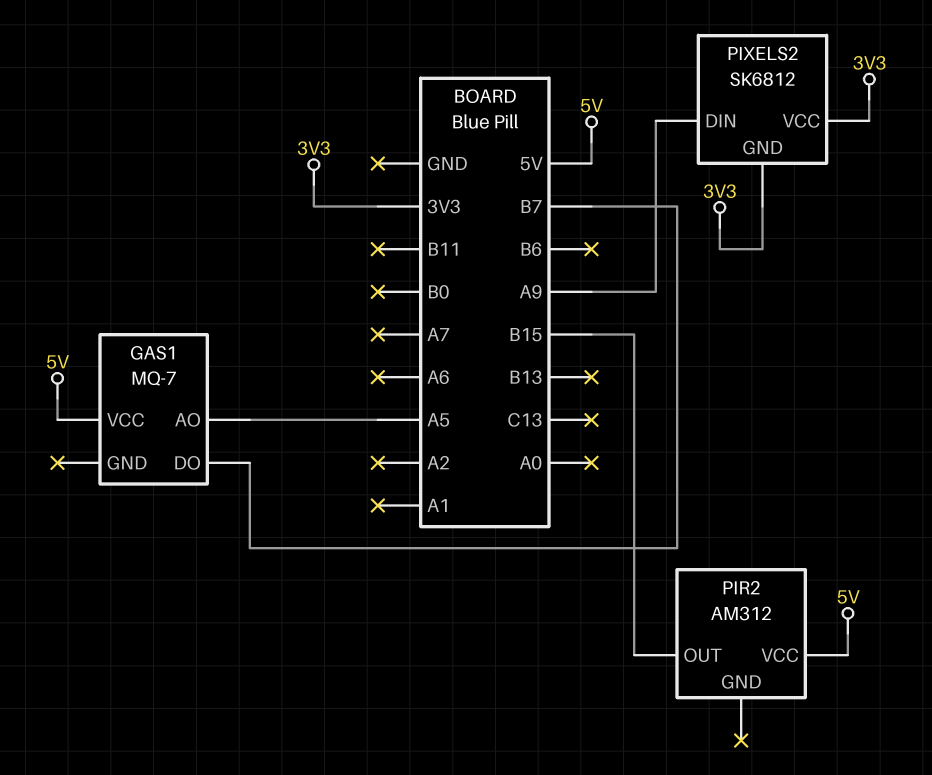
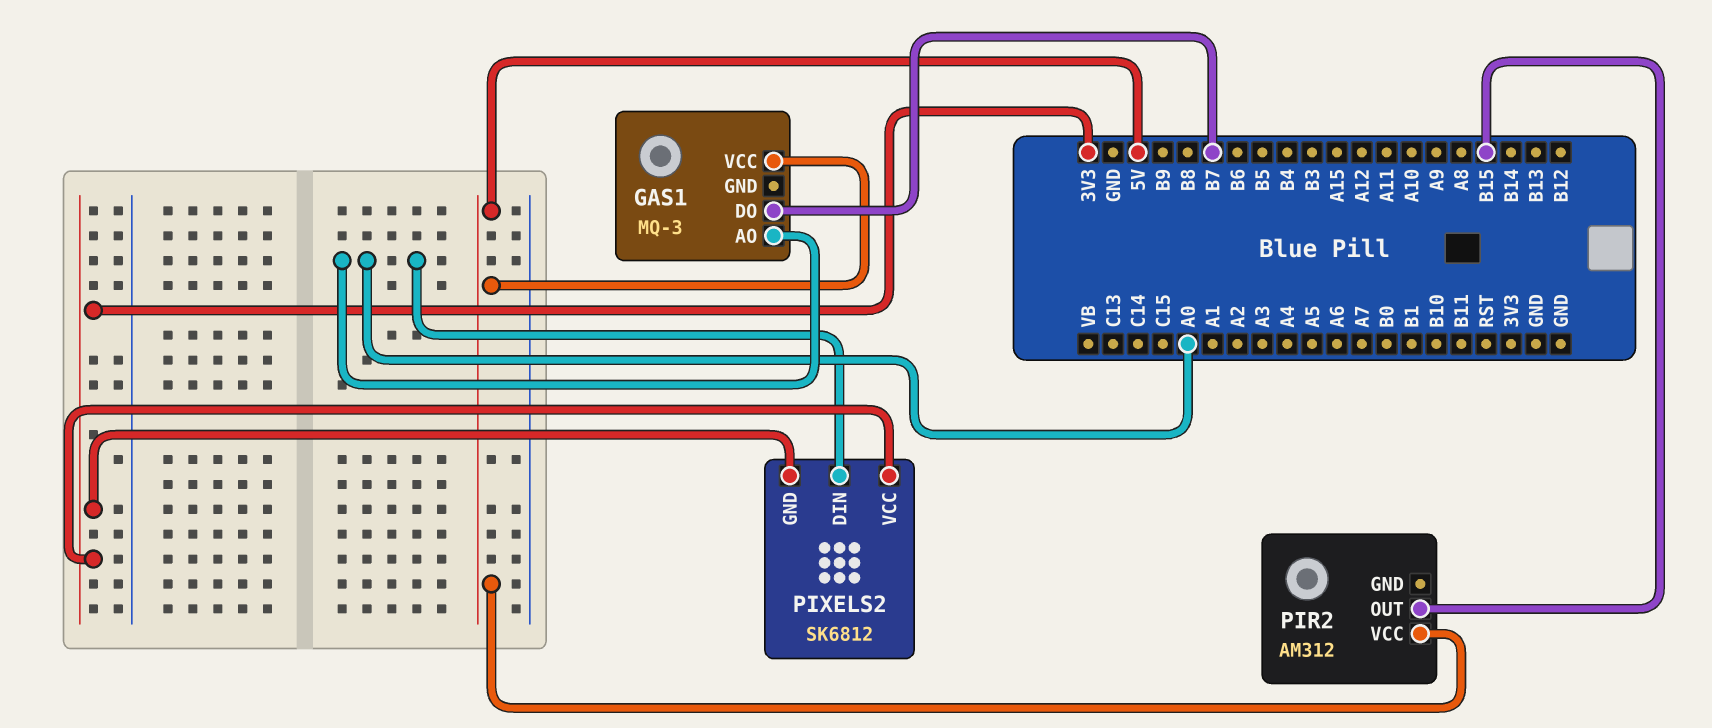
GAS1: MQ-7 -> MQ-3
GAS1 pin AO: A5 -> A0
PIXELS2 pin DIN: A9 -> A0

